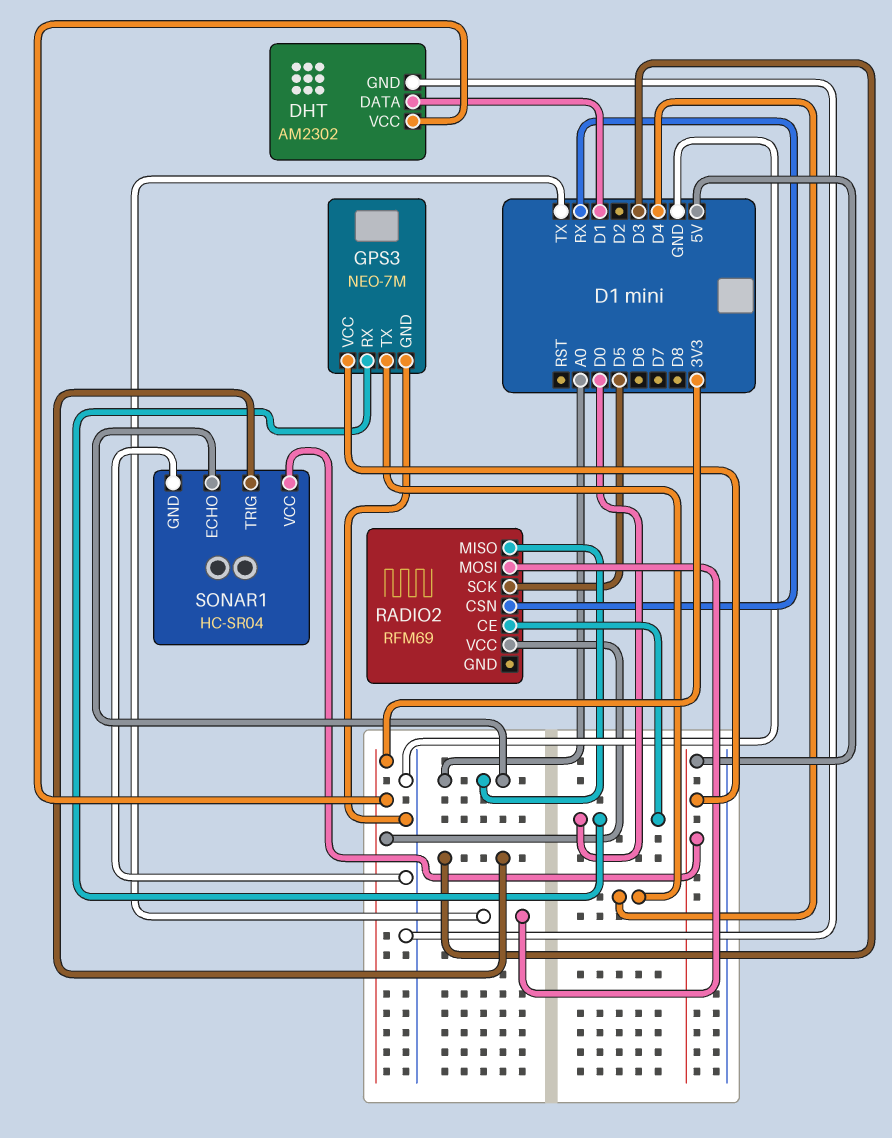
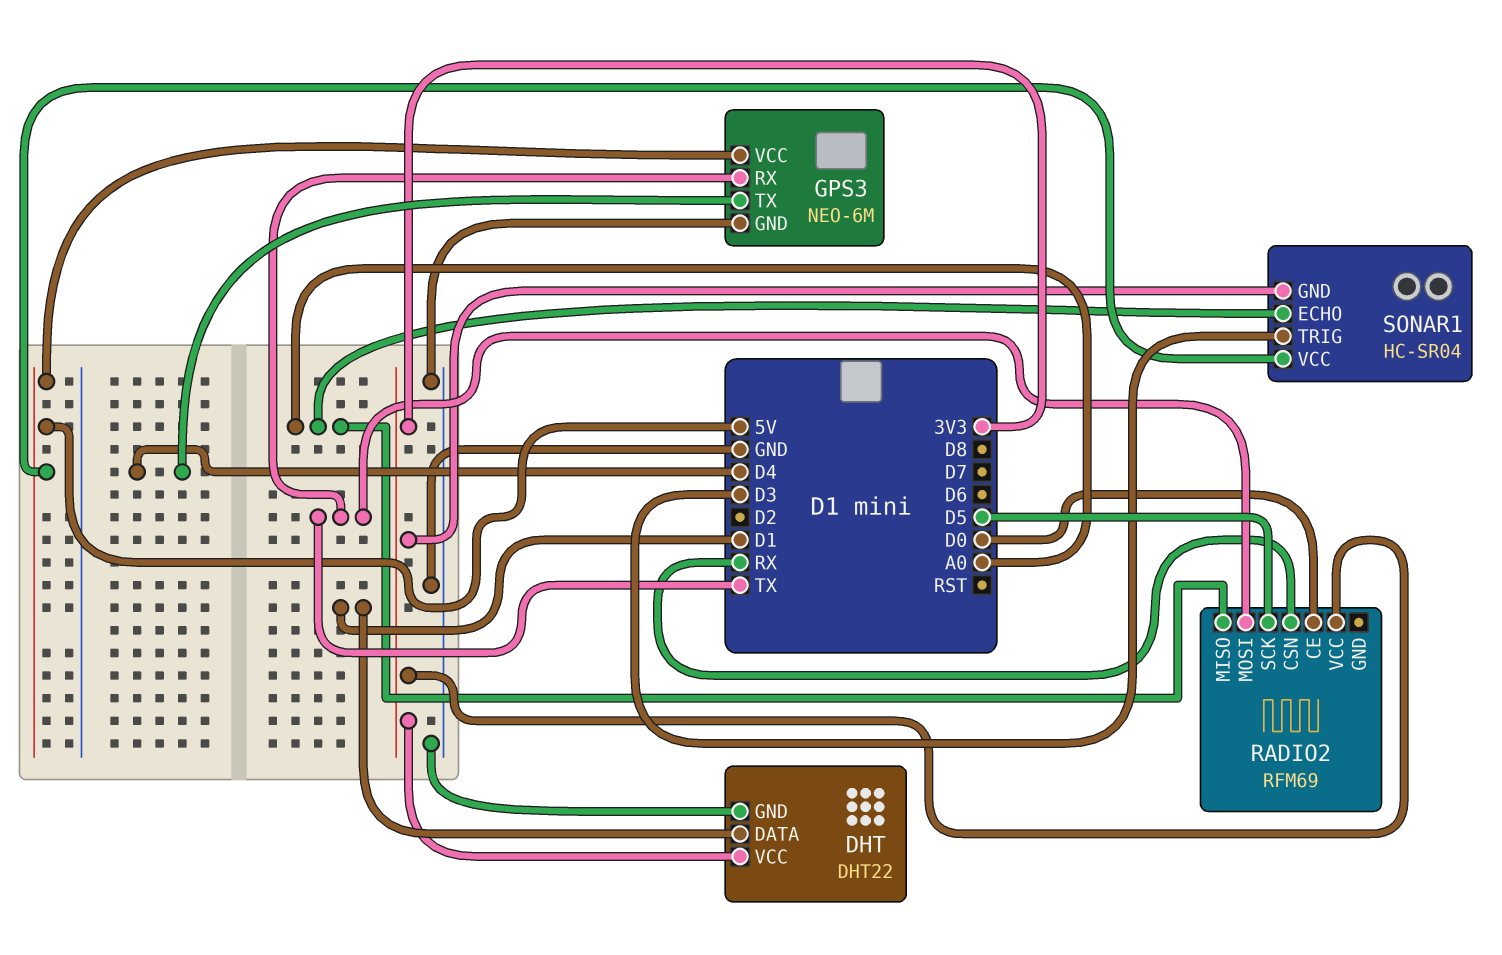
DHT: AM2302 -> DHT22
GPS3: NEO-7M -> NEO-6M
GPS3 pin RX: D0 -> TX
SONAR1 pin GND: GND -> 3V3

